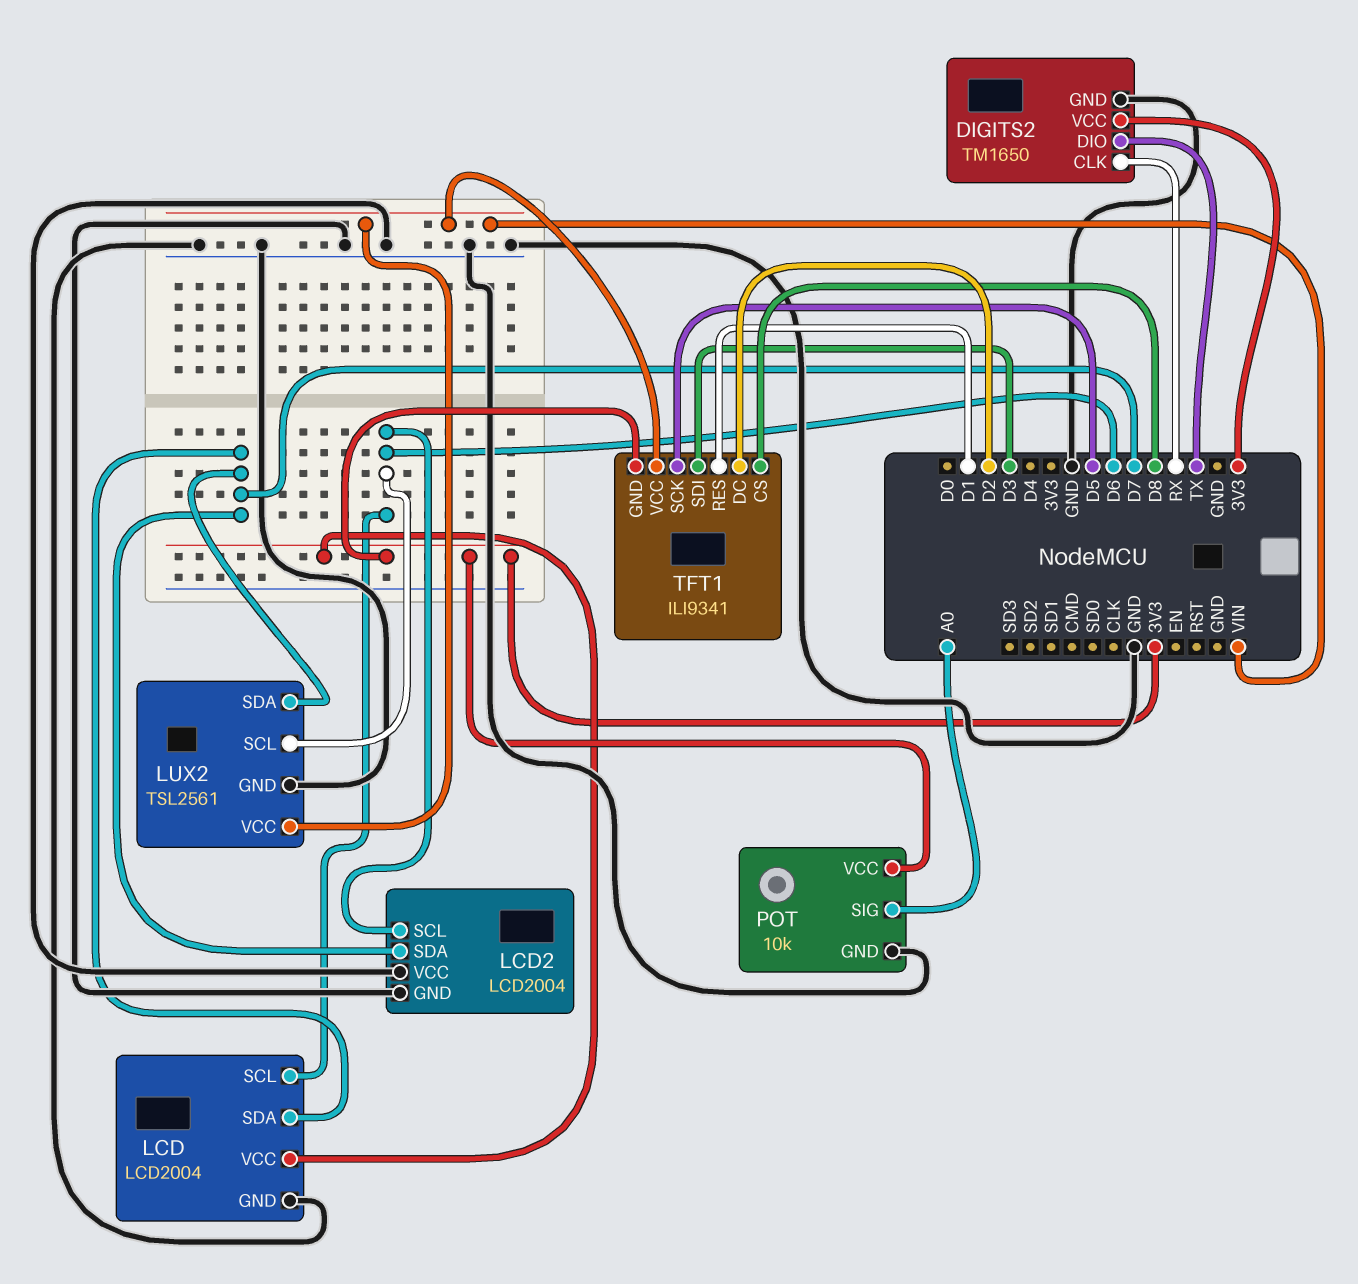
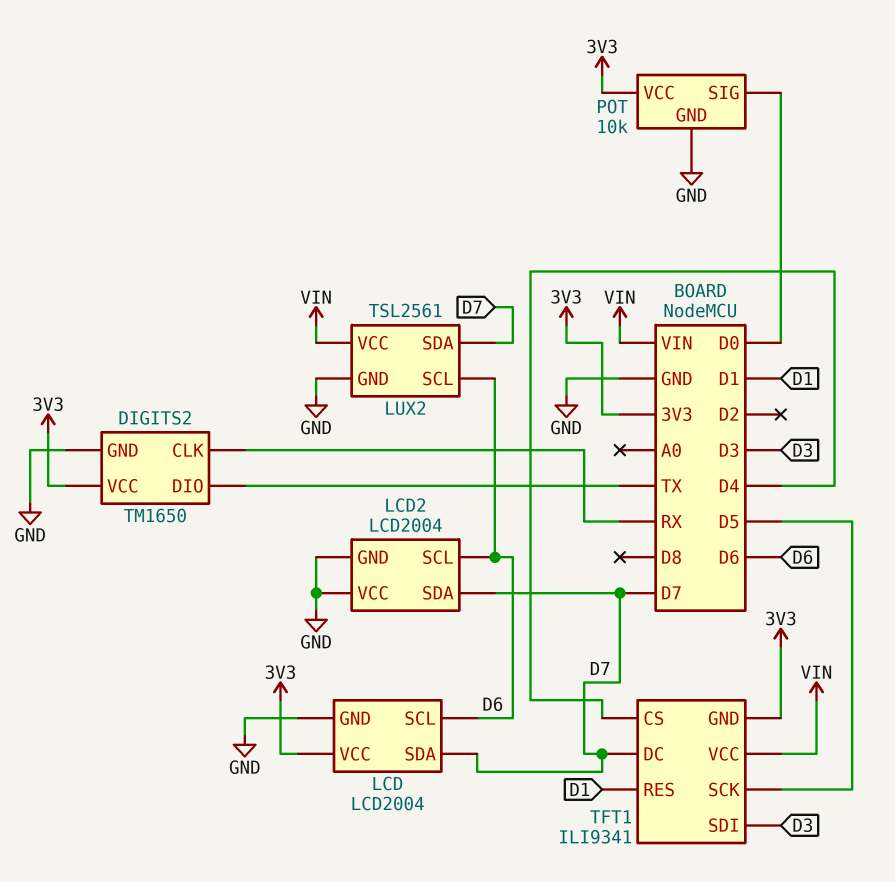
POT pin SIG: A0 -> D0
TFT1 pin CS: D8 -> D4
TFT1 pin DC: D2 -> D7

